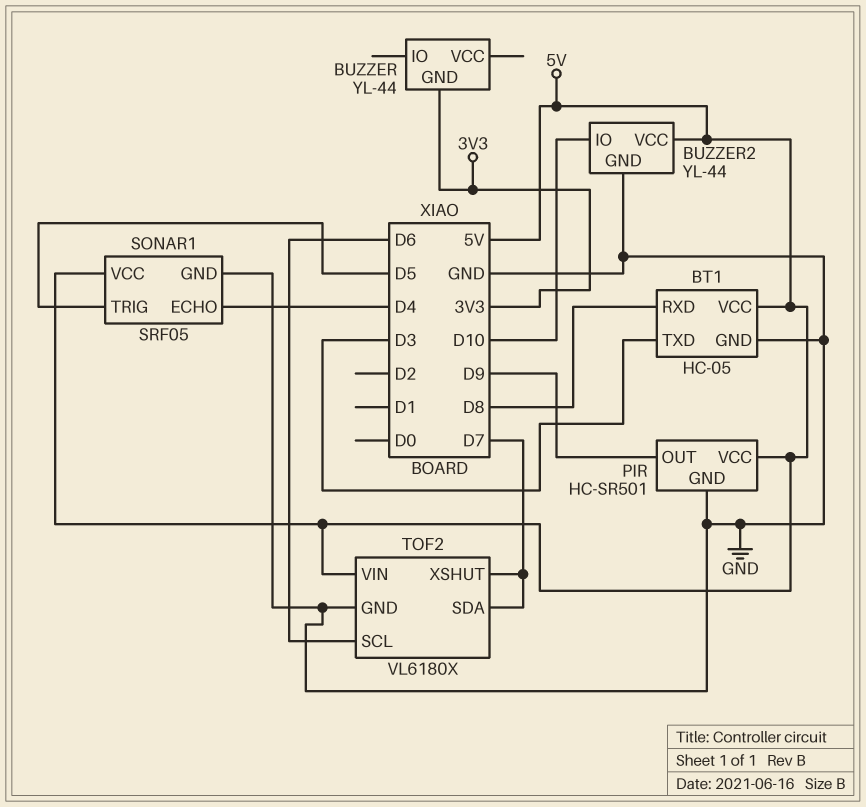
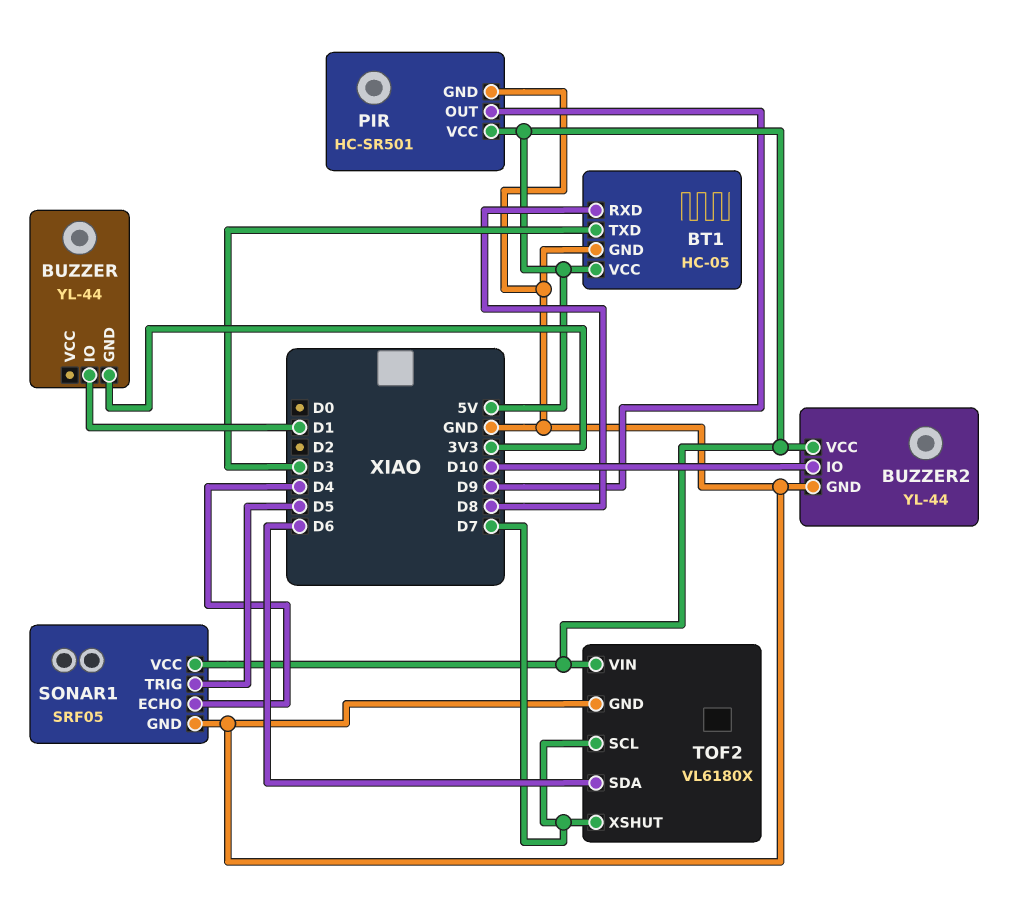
BUZZER pin IO: none -> D1
TOF2 pin SCL: D6 -> D7
TOF2 pin SDA: D7 -> D6

